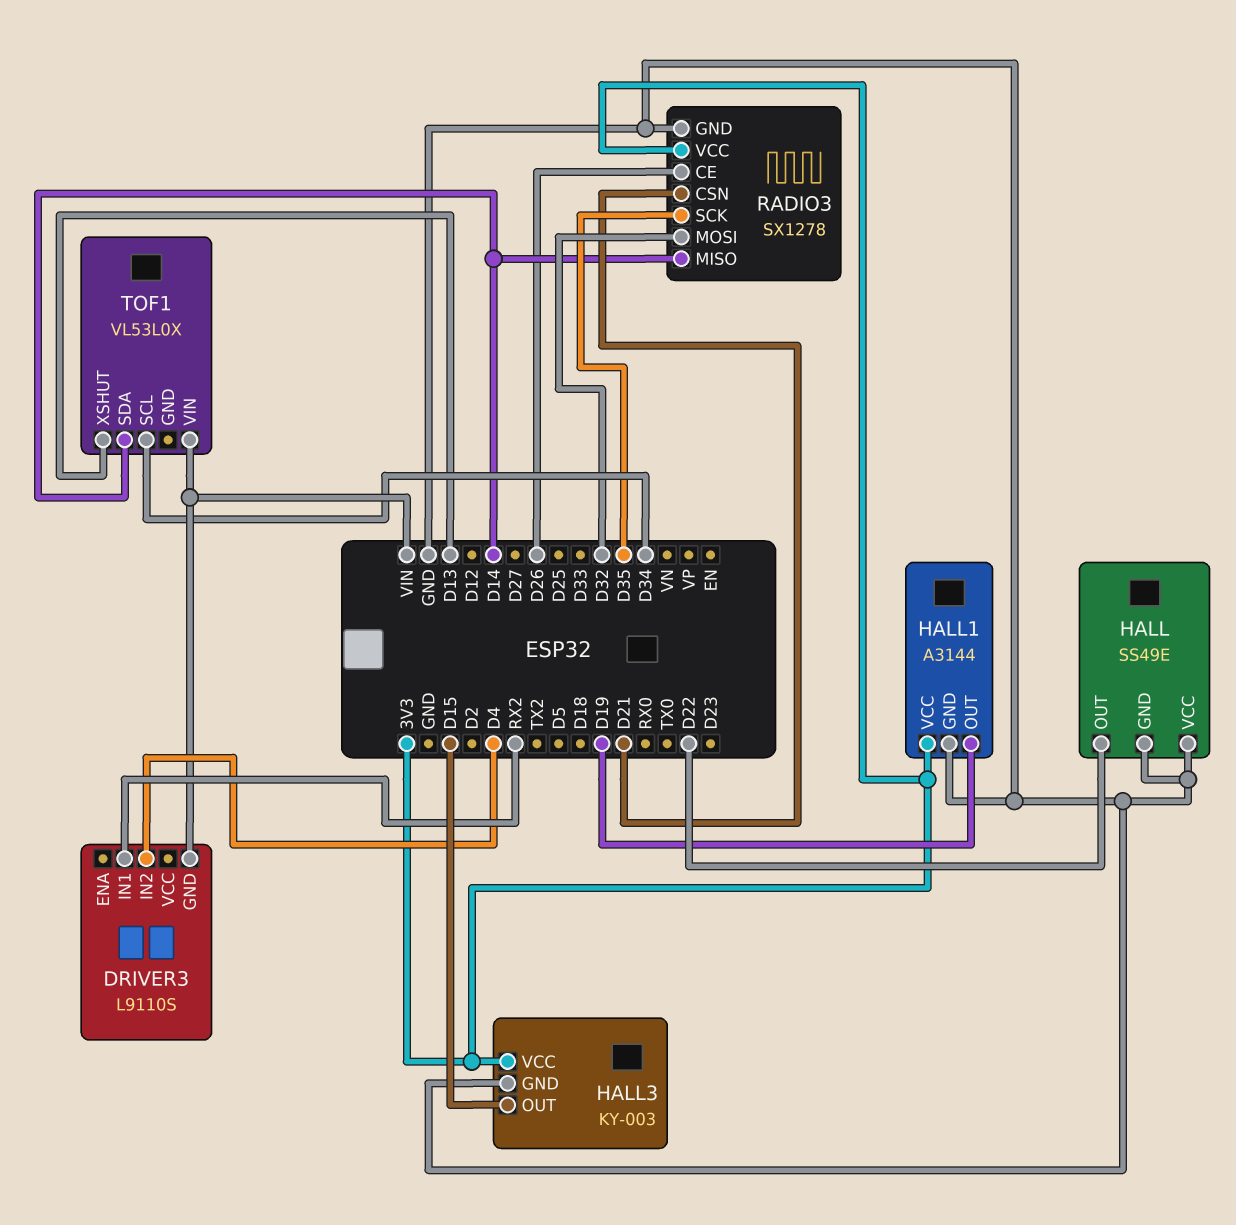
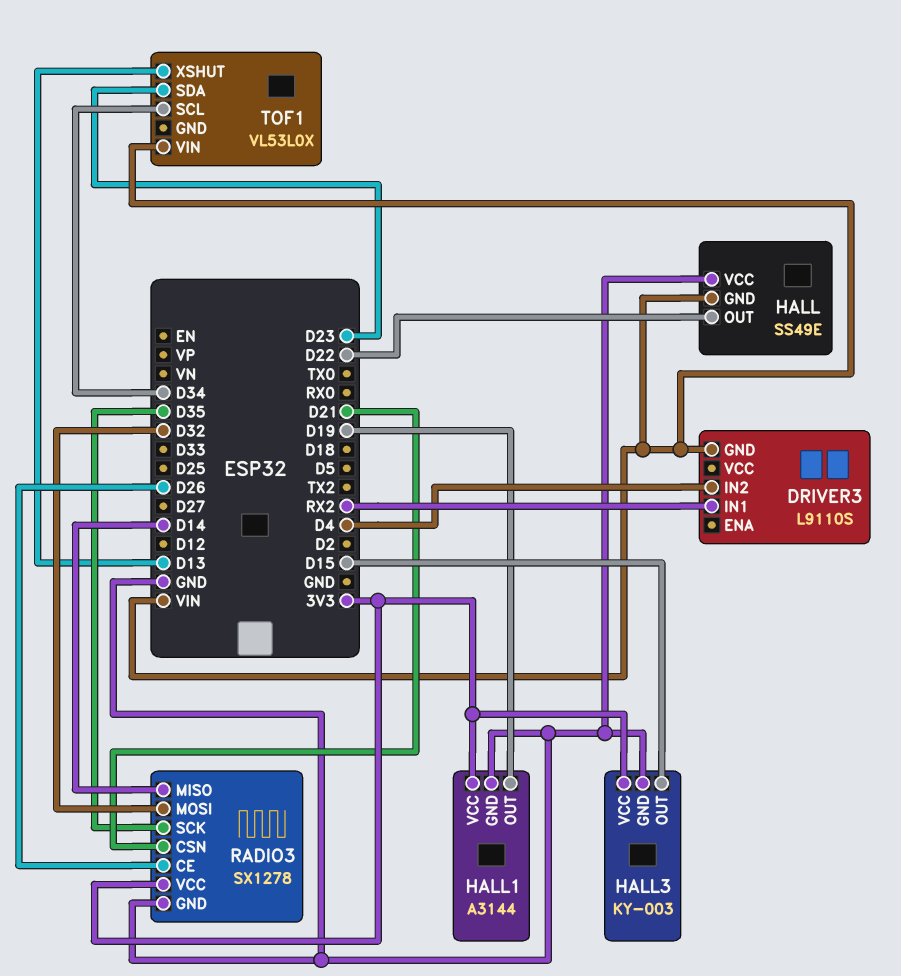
HALL pin GND: GND -> VIN
TOF1 pin SDA: D14 -> D23

